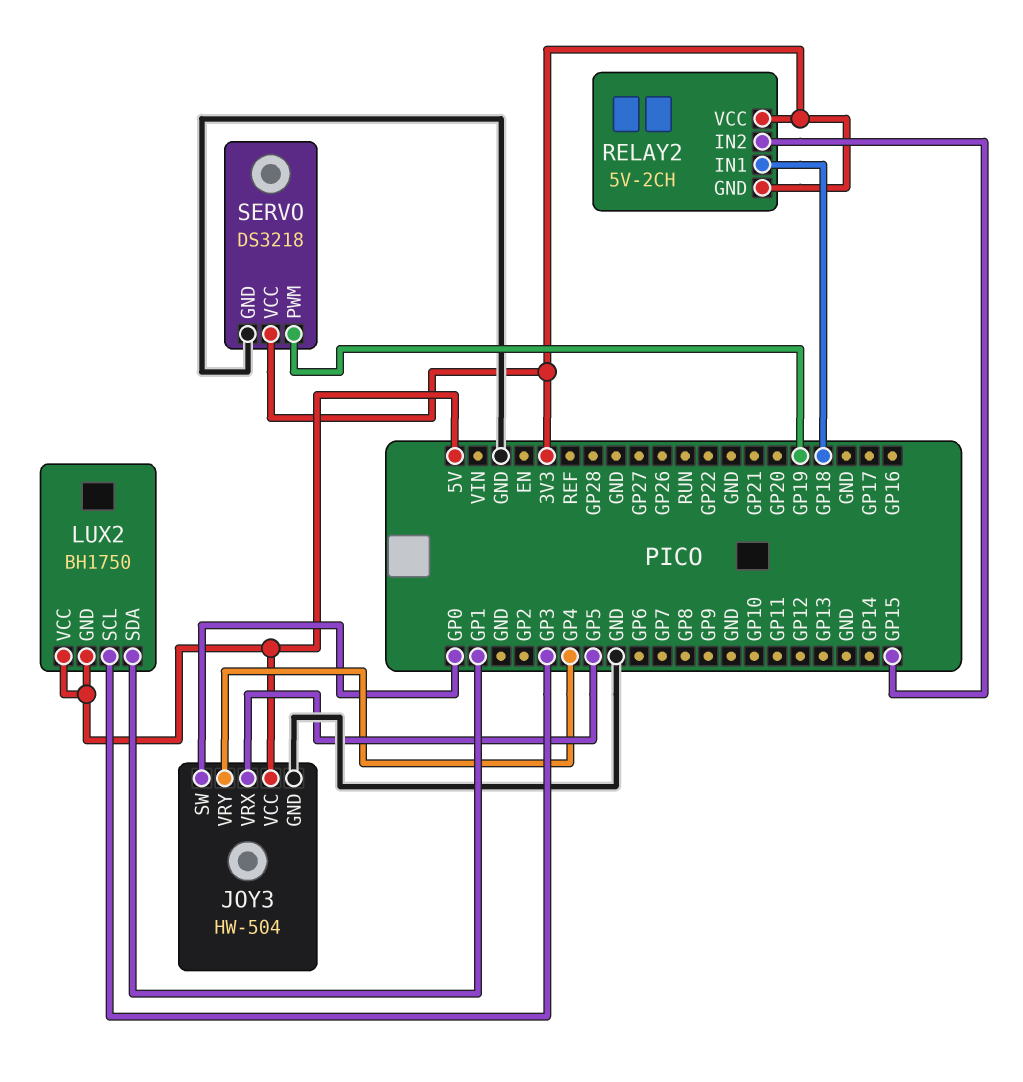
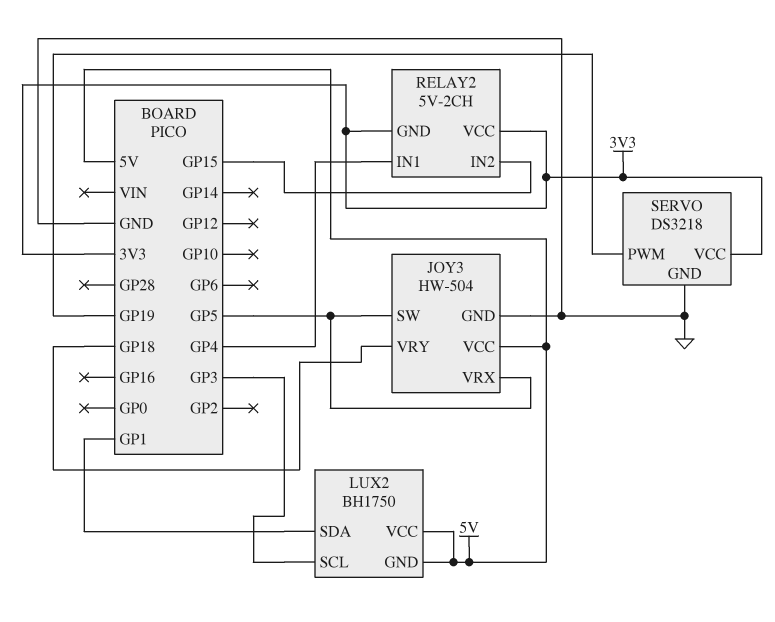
JOY3 pin SW: GP0 -> GP5
JOY3 pin VRY: GP4 -> GP18
RELAY2 pin IN1: GP18 -> GP4

